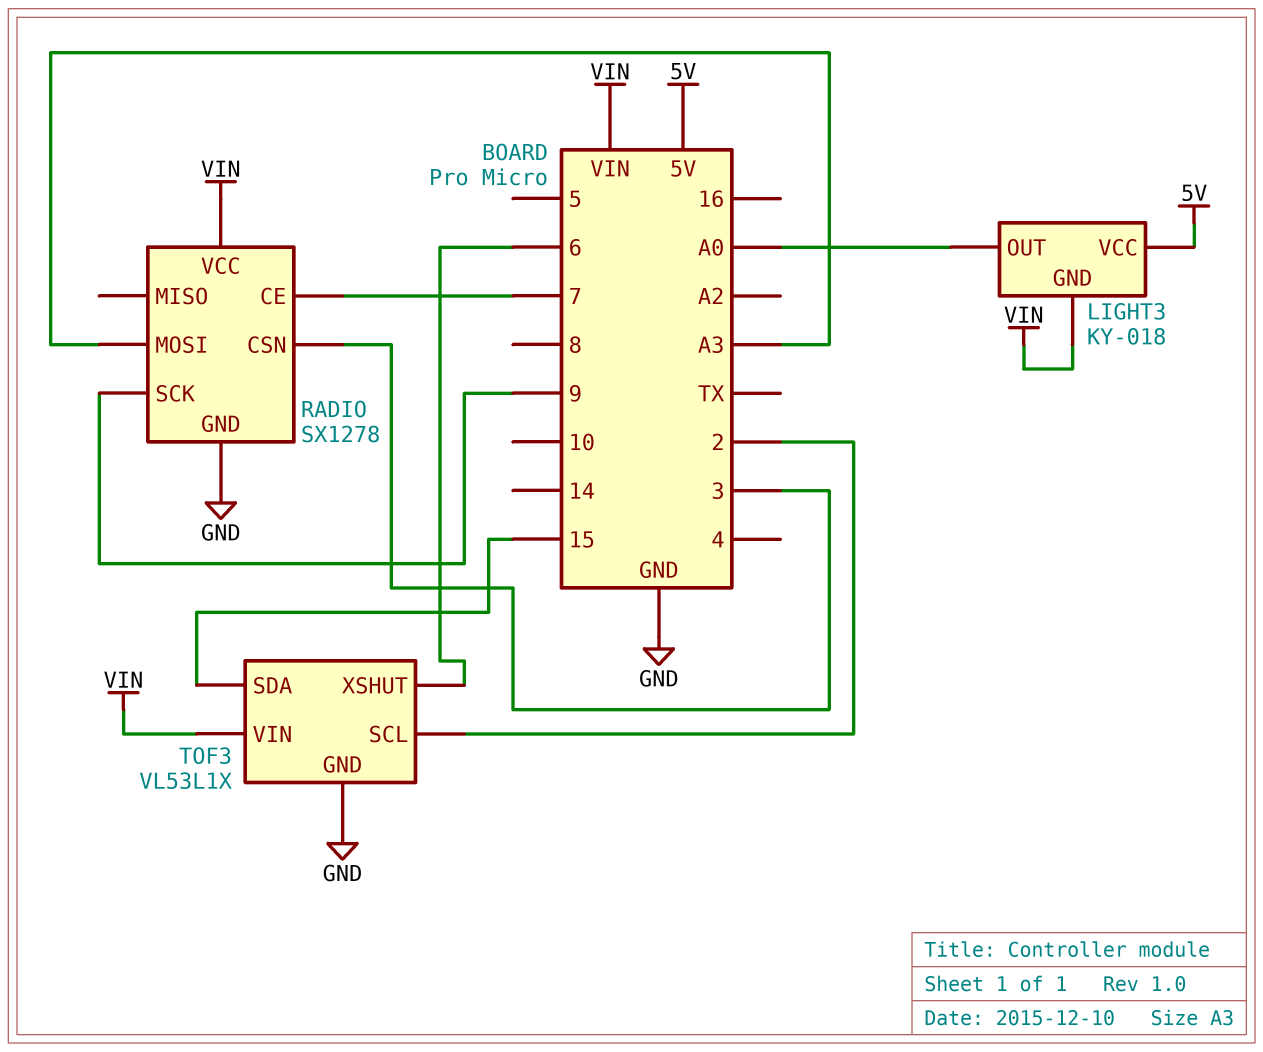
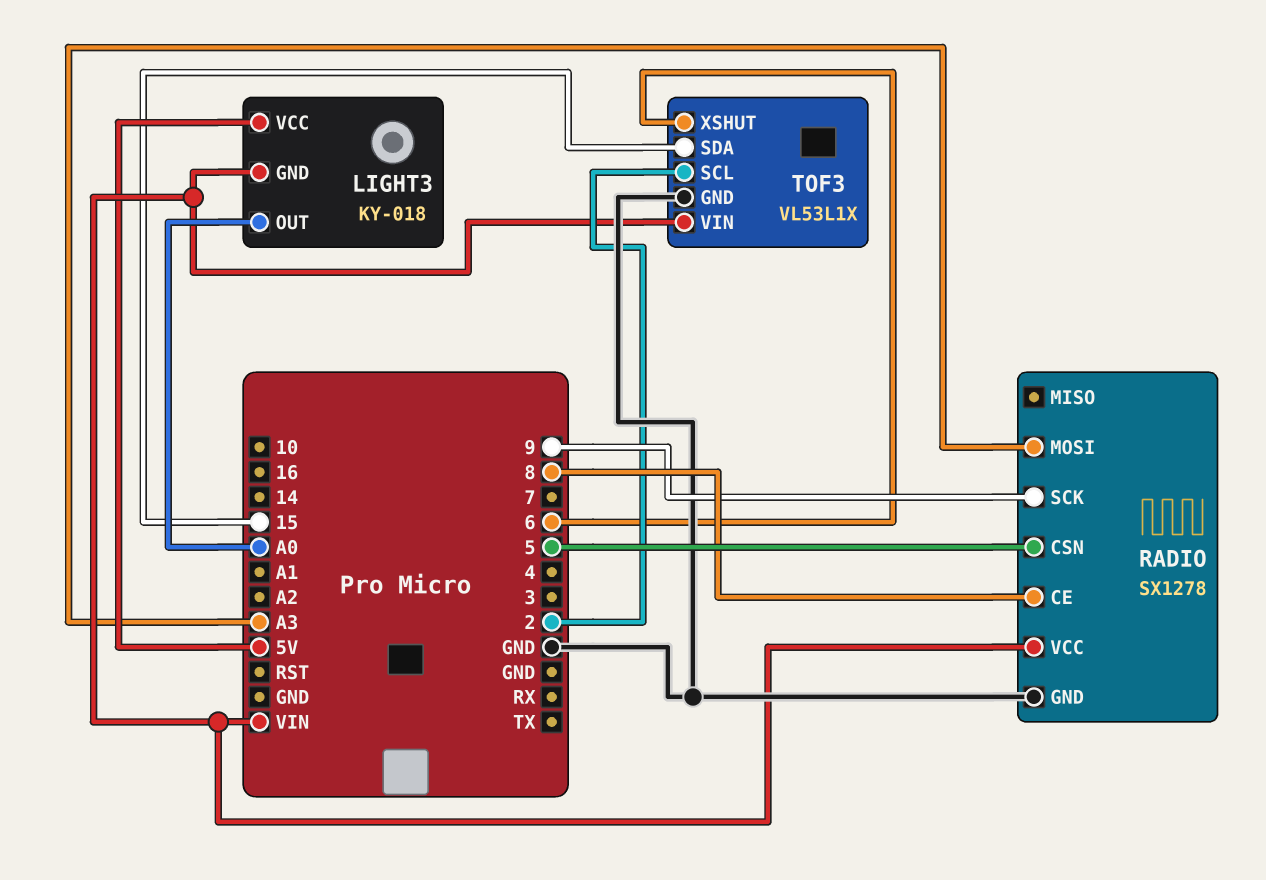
RADIO pin CE: 7 -> 8
RADIO pin CSN: 3 -> 5

